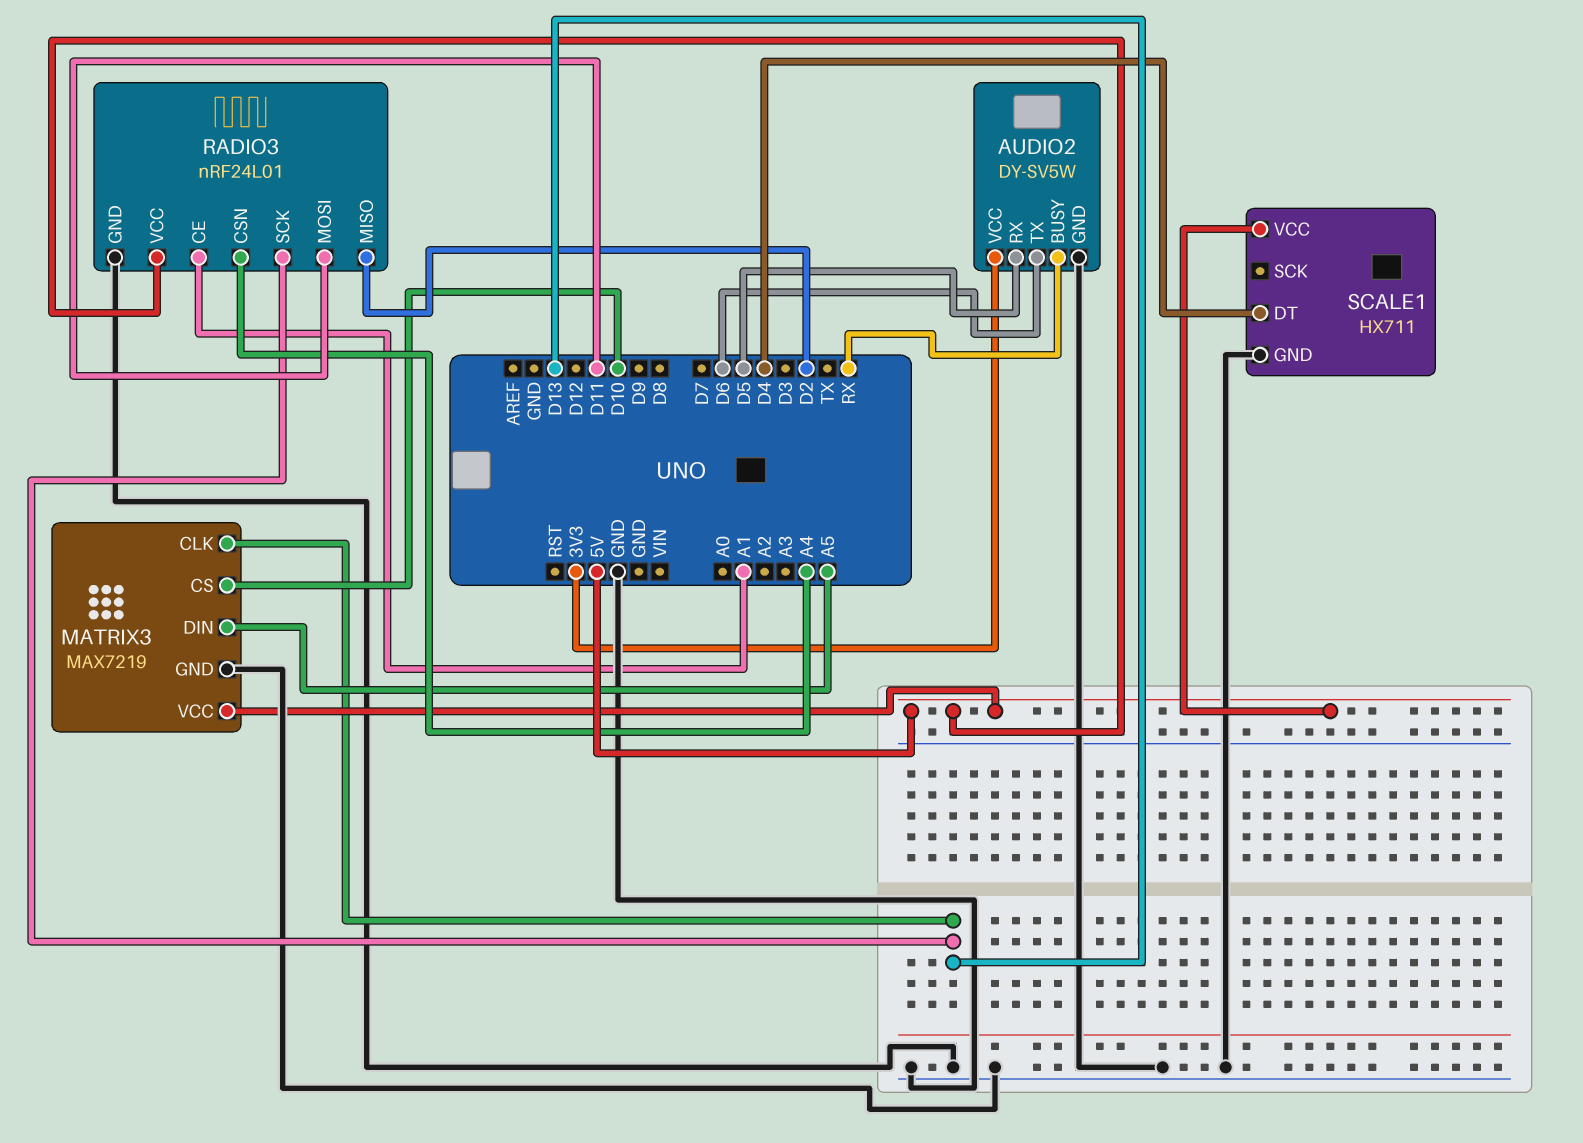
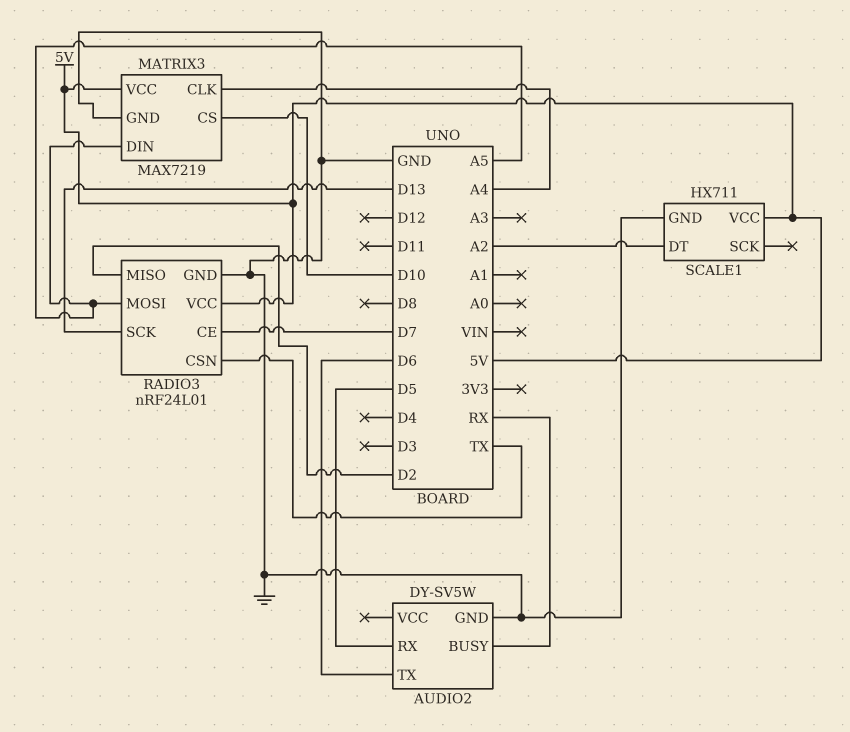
AUDIO2 pin VCC: 3V3 -> none
MATRIX3 pin CLK: D13 -> A4
RADIO3 pin CE: A1 -> D7
RADIO3 pin CSN: A4 -> TX
RADIO3 pin MOSI: D11 -> A5
SCALE1 pin DT: D4 -> A2

